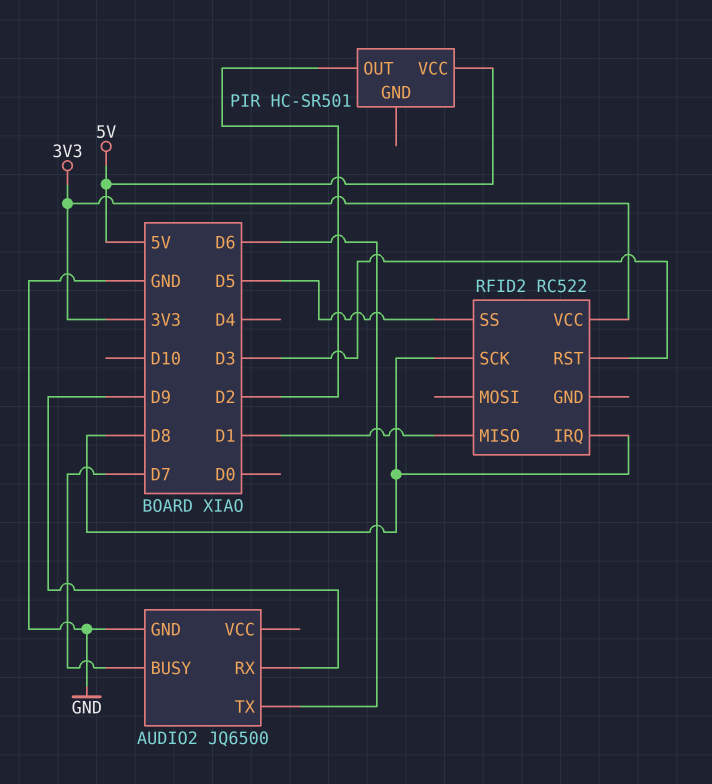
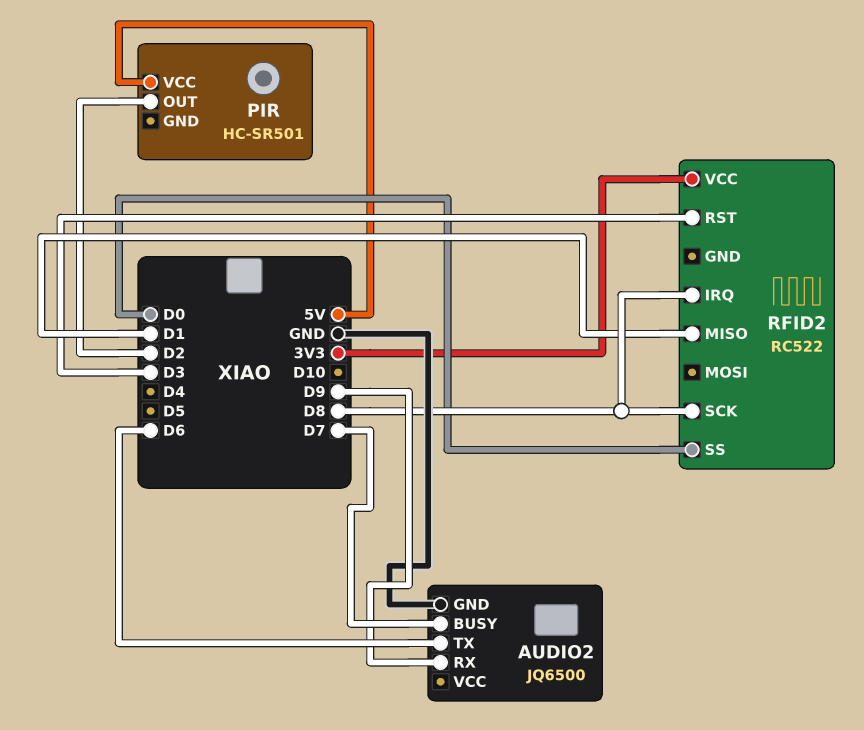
RFID2 pin SS: D5 -> D0

